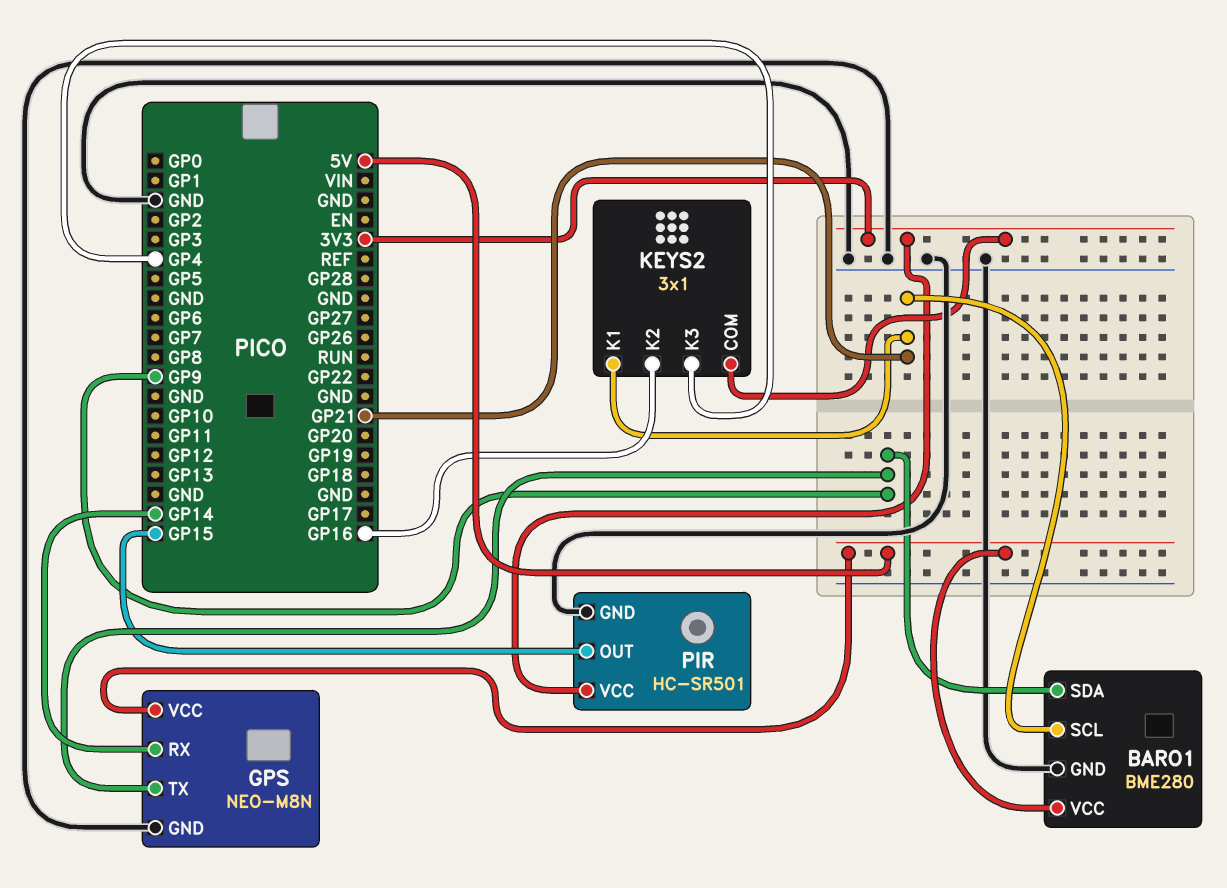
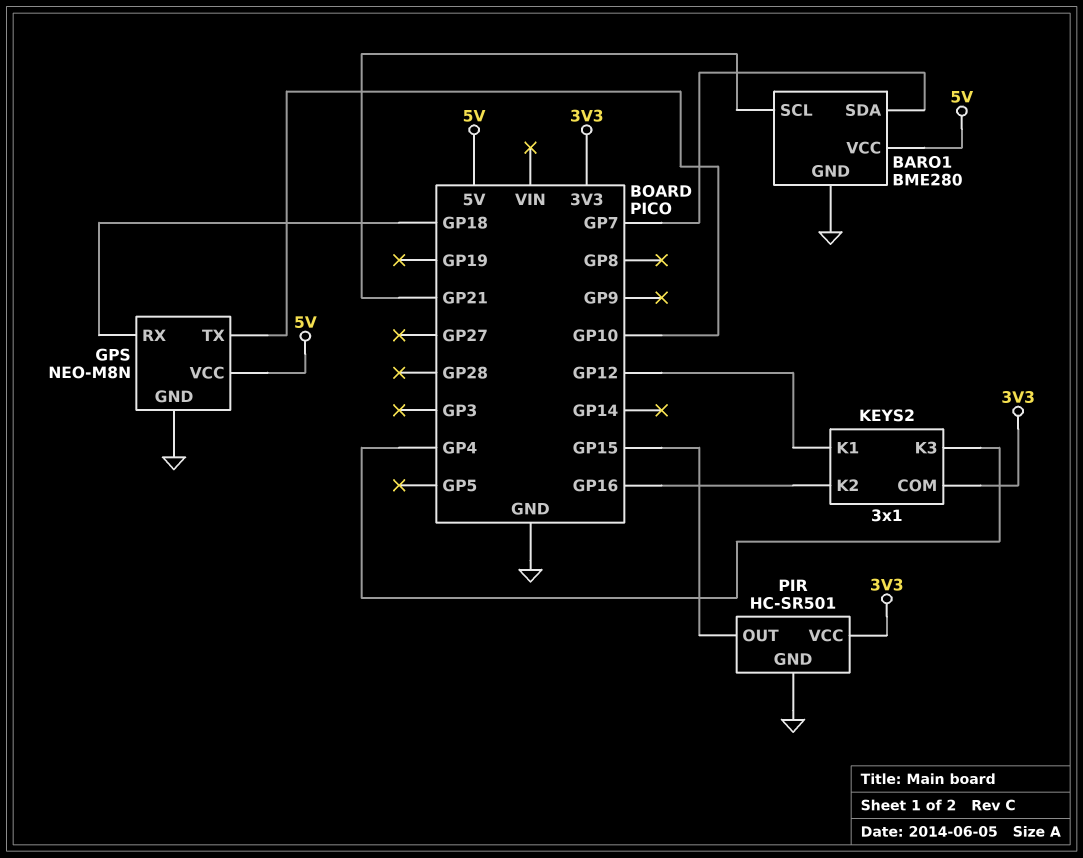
BARO1 pin SDA: GP9 -> GP7
GPS pin RX: GP14 -> GP18
GPS pin TX: GP9 -> GP10
KEYS2 pin K1: GP21 -> GP12

